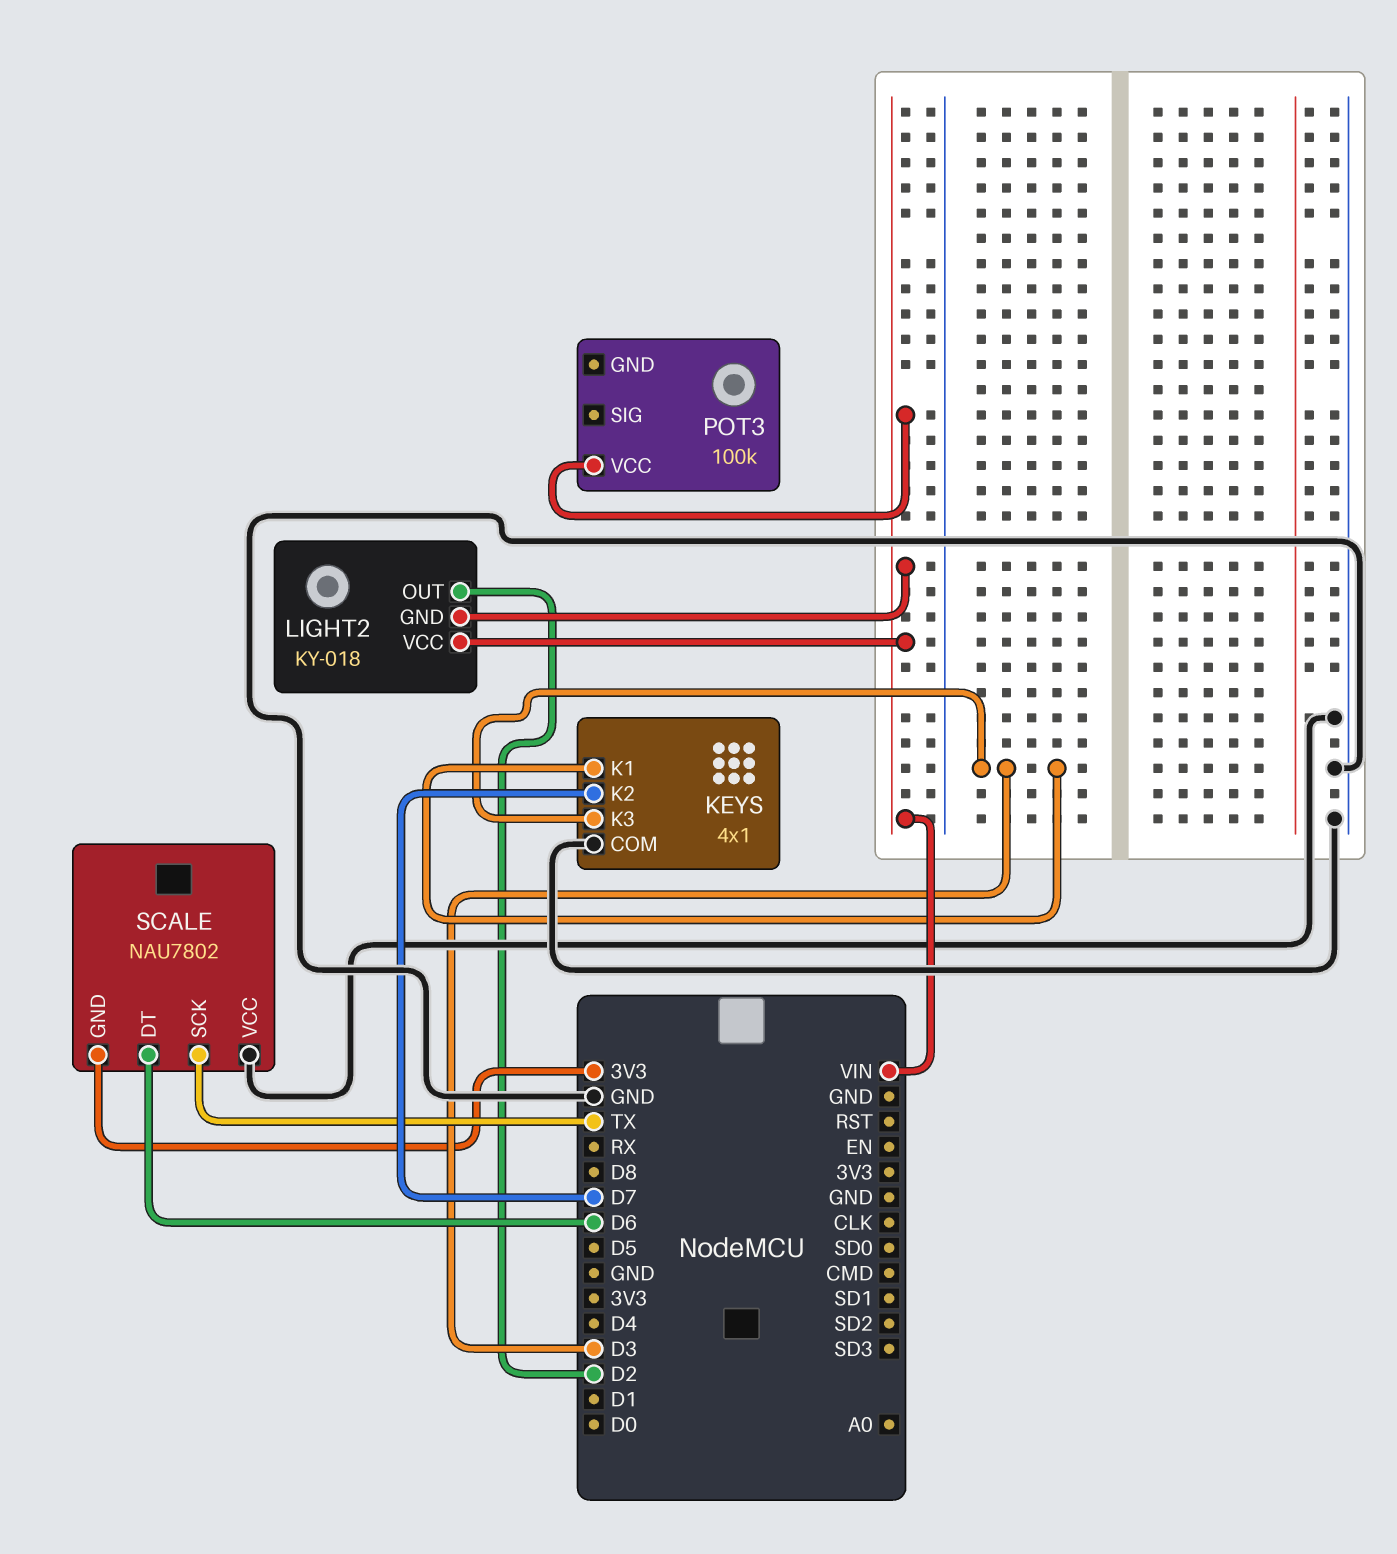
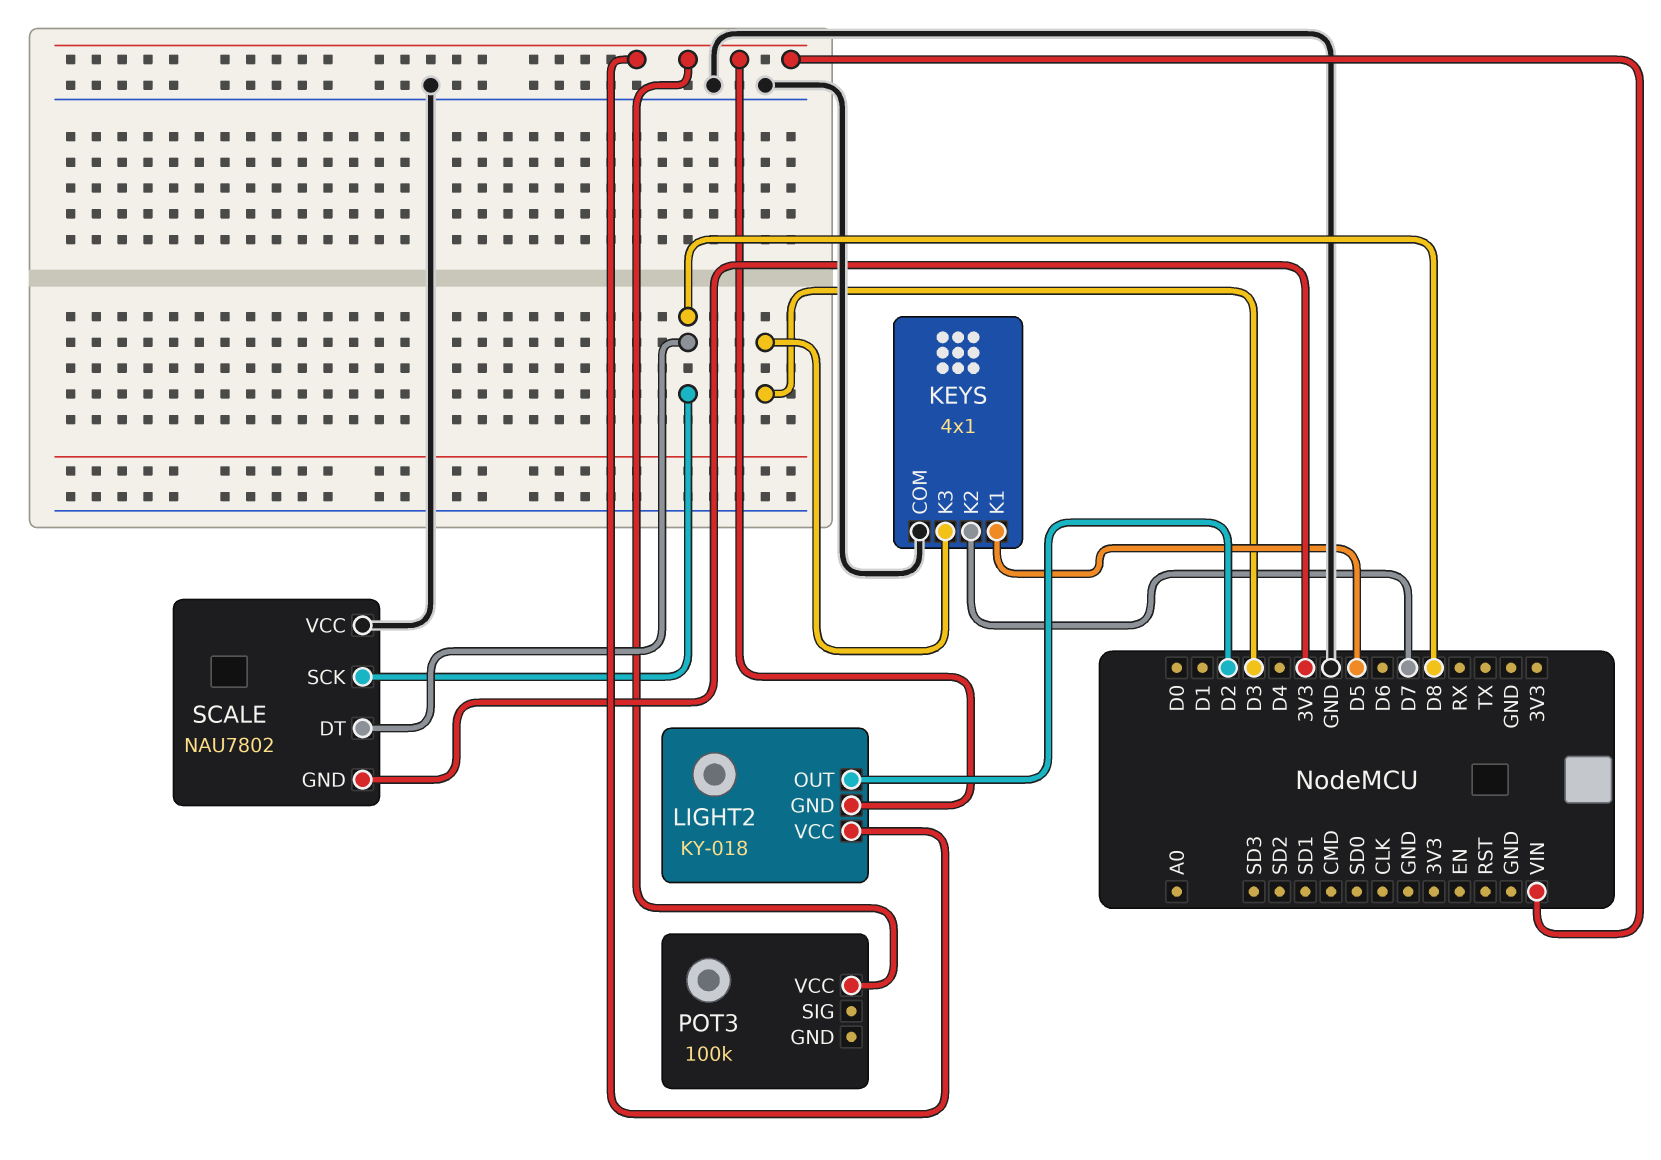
KEYS pin K1: D3 -> D5
SCALE pin DT: D6 -> D8
SCALE pin SCK: TX -> D8

